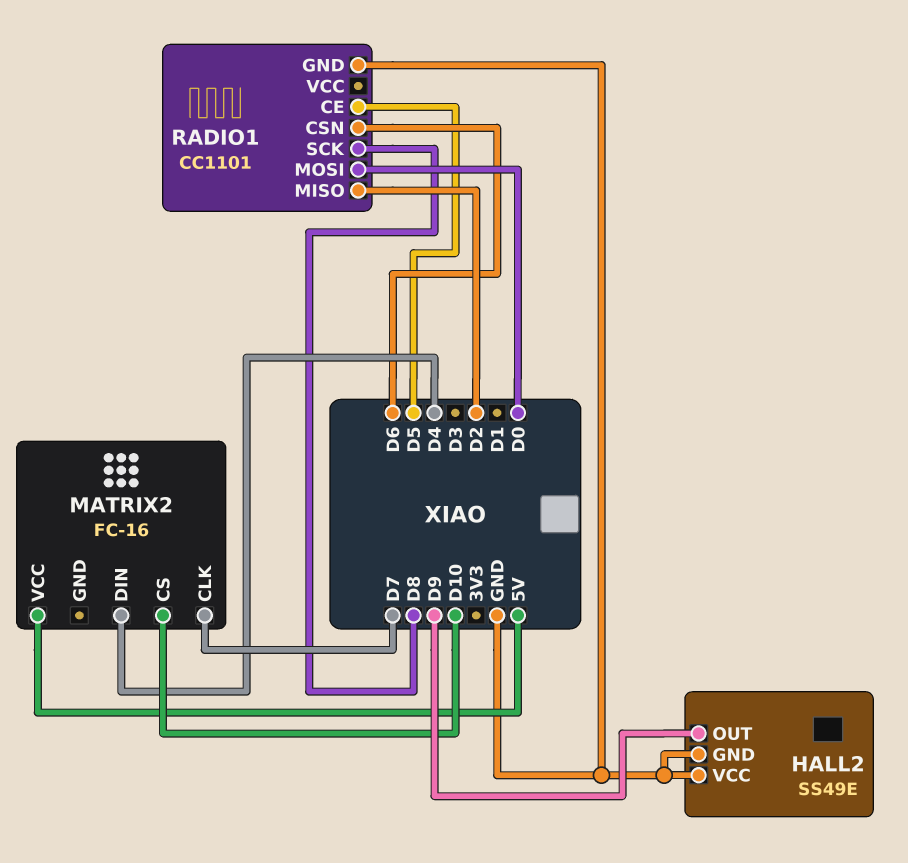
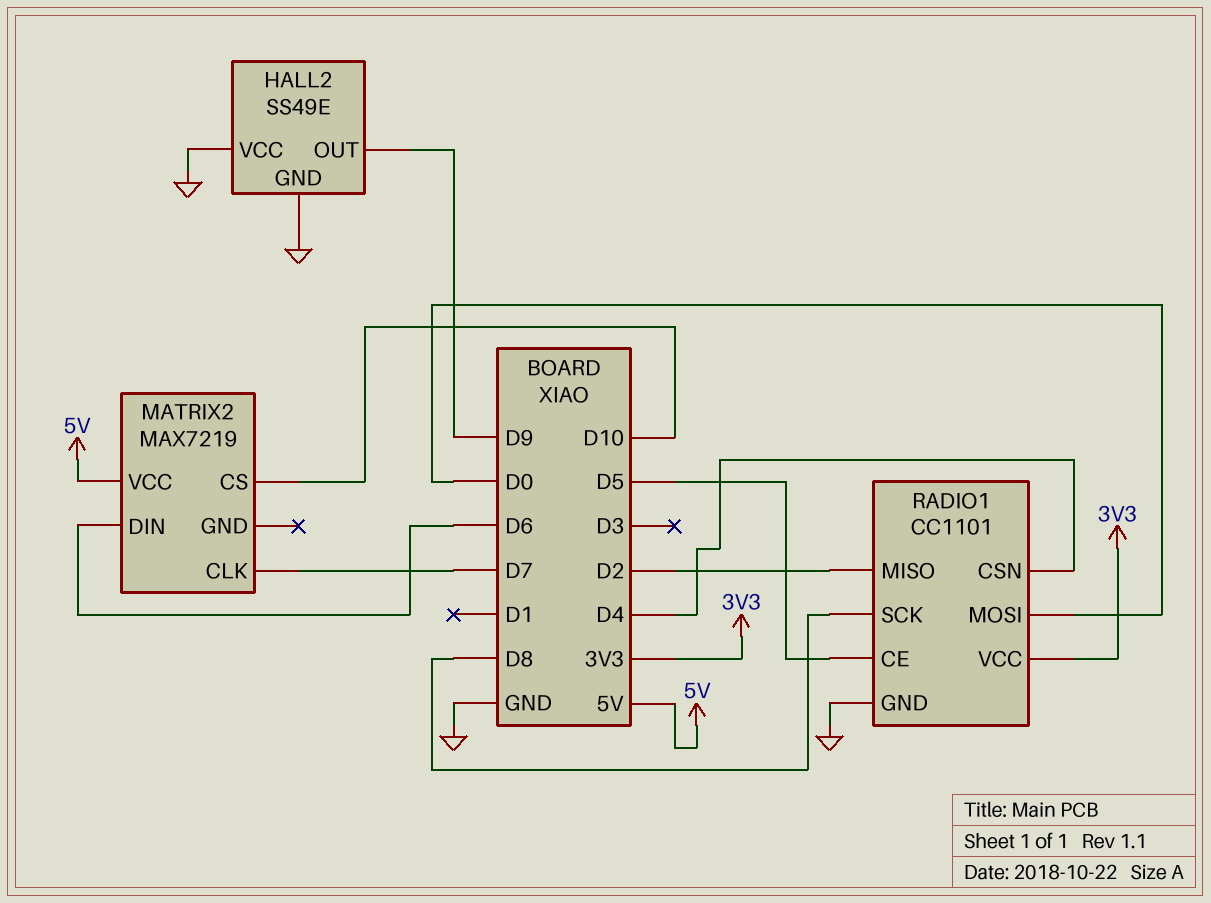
MATRIX2: FC-16 -> MAX7219
MATRIX2 pin DIN: D4 -> D6
RADIO1 pin CSN: D6 -> D4
RADIO1 pin VCC: none -> 3V3

